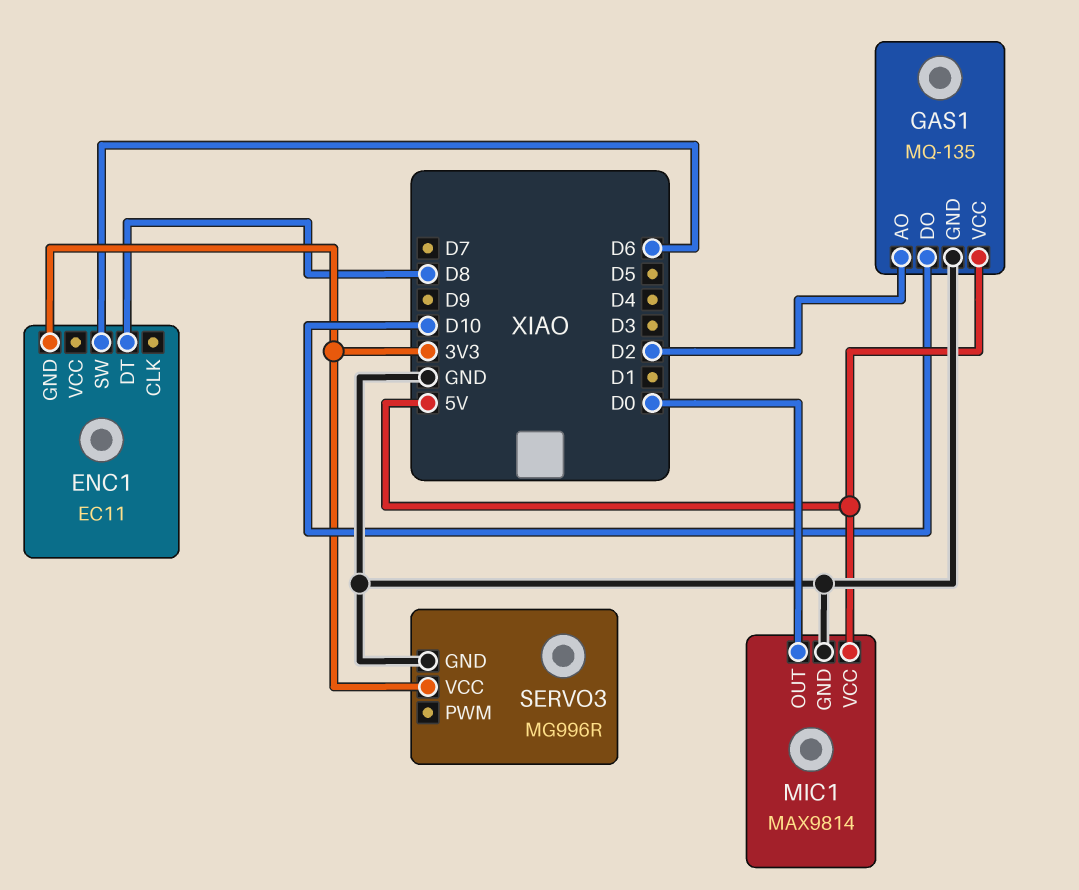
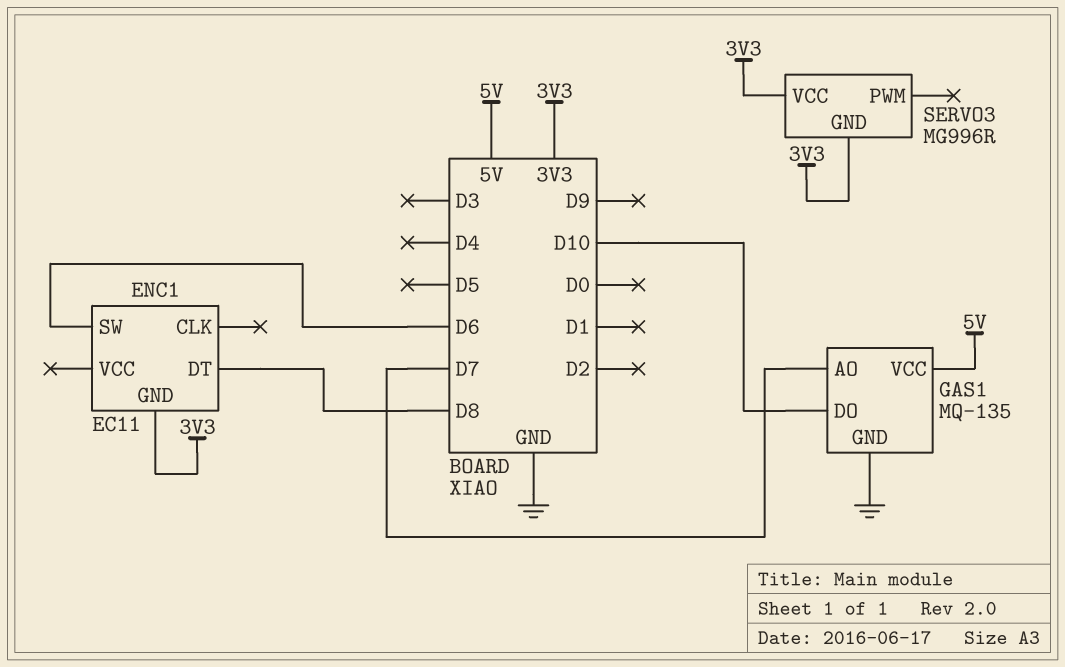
GAS1 pin AO: D2 -> D7
MIC1: MAX9814 -> none
MIC1 pin GND: GND -> none
MIC1 pin OUT: D0 -> none
MIC1 pin VCC: 5V -> none
SERVO3 pin GND: GND -> 3V3

